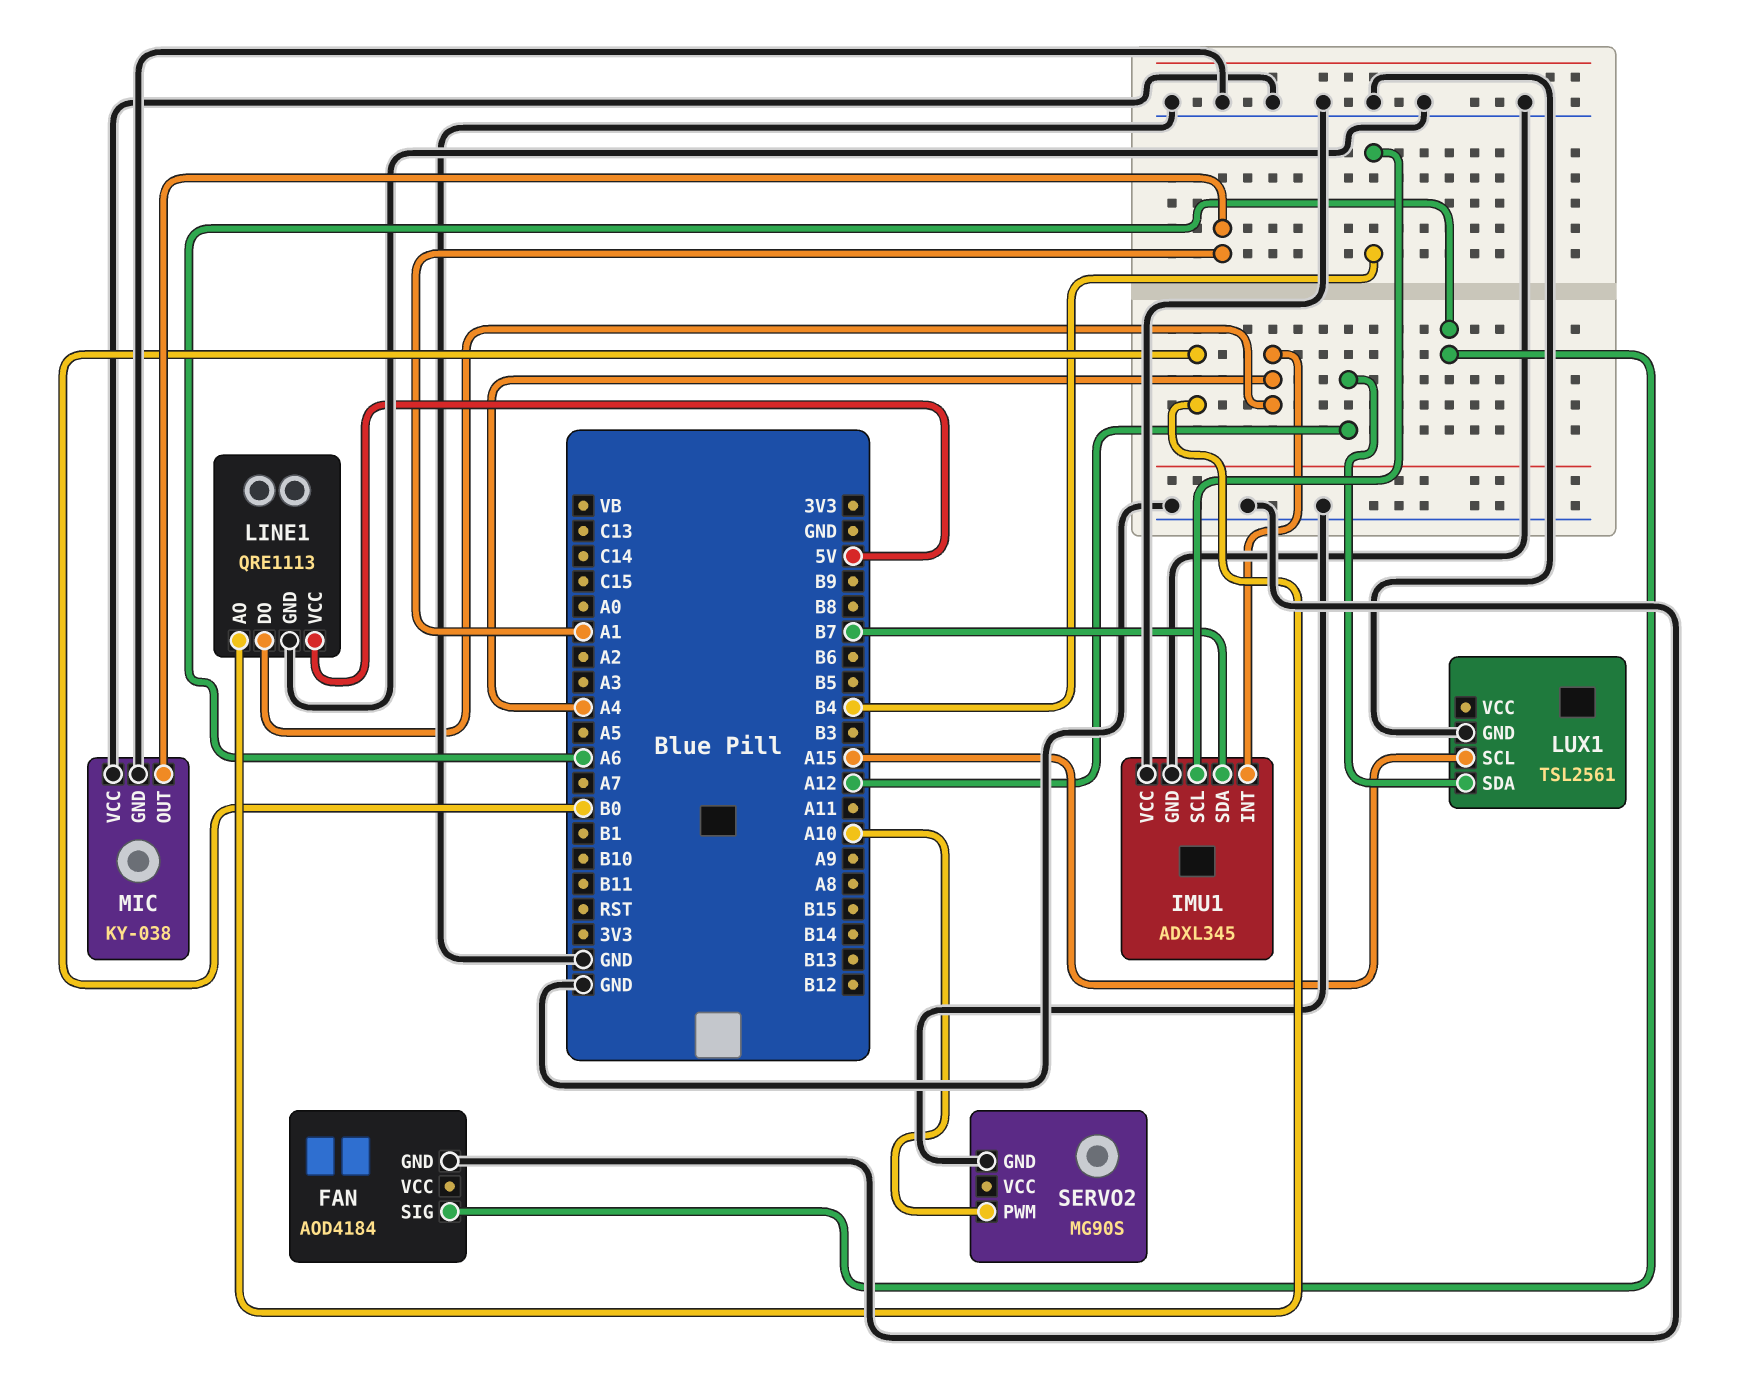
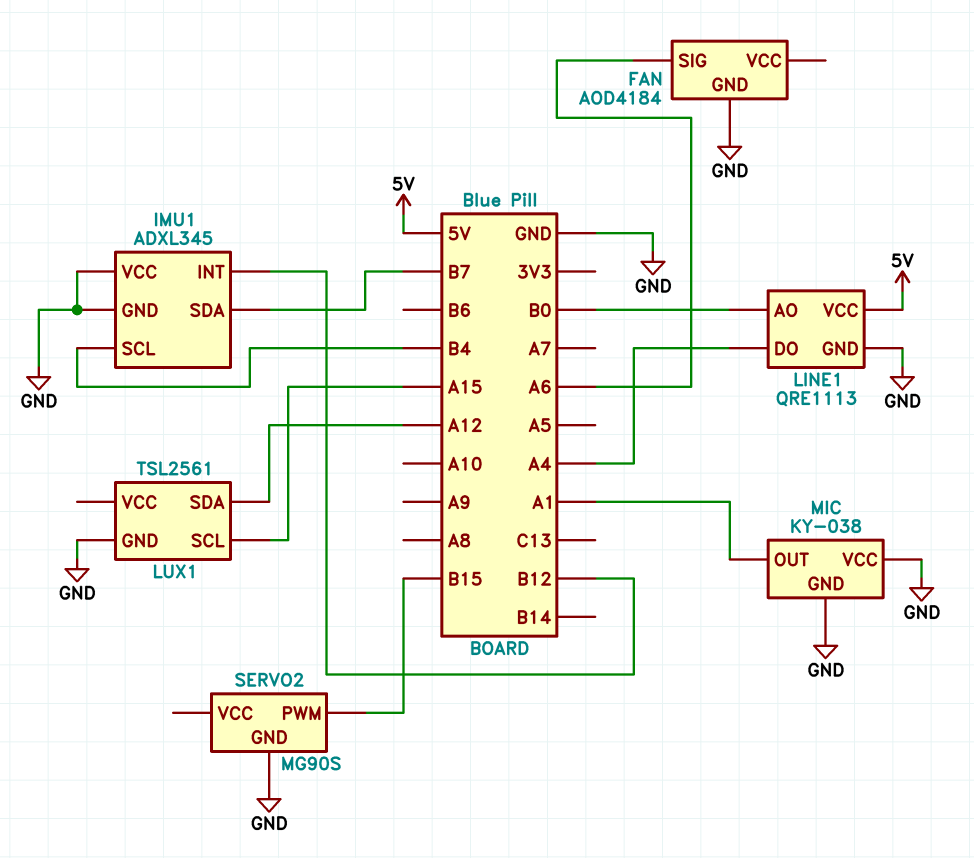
IMU1 pin INT: A4 -> B12
SERVO2 pin PWM: A10 -> B15

